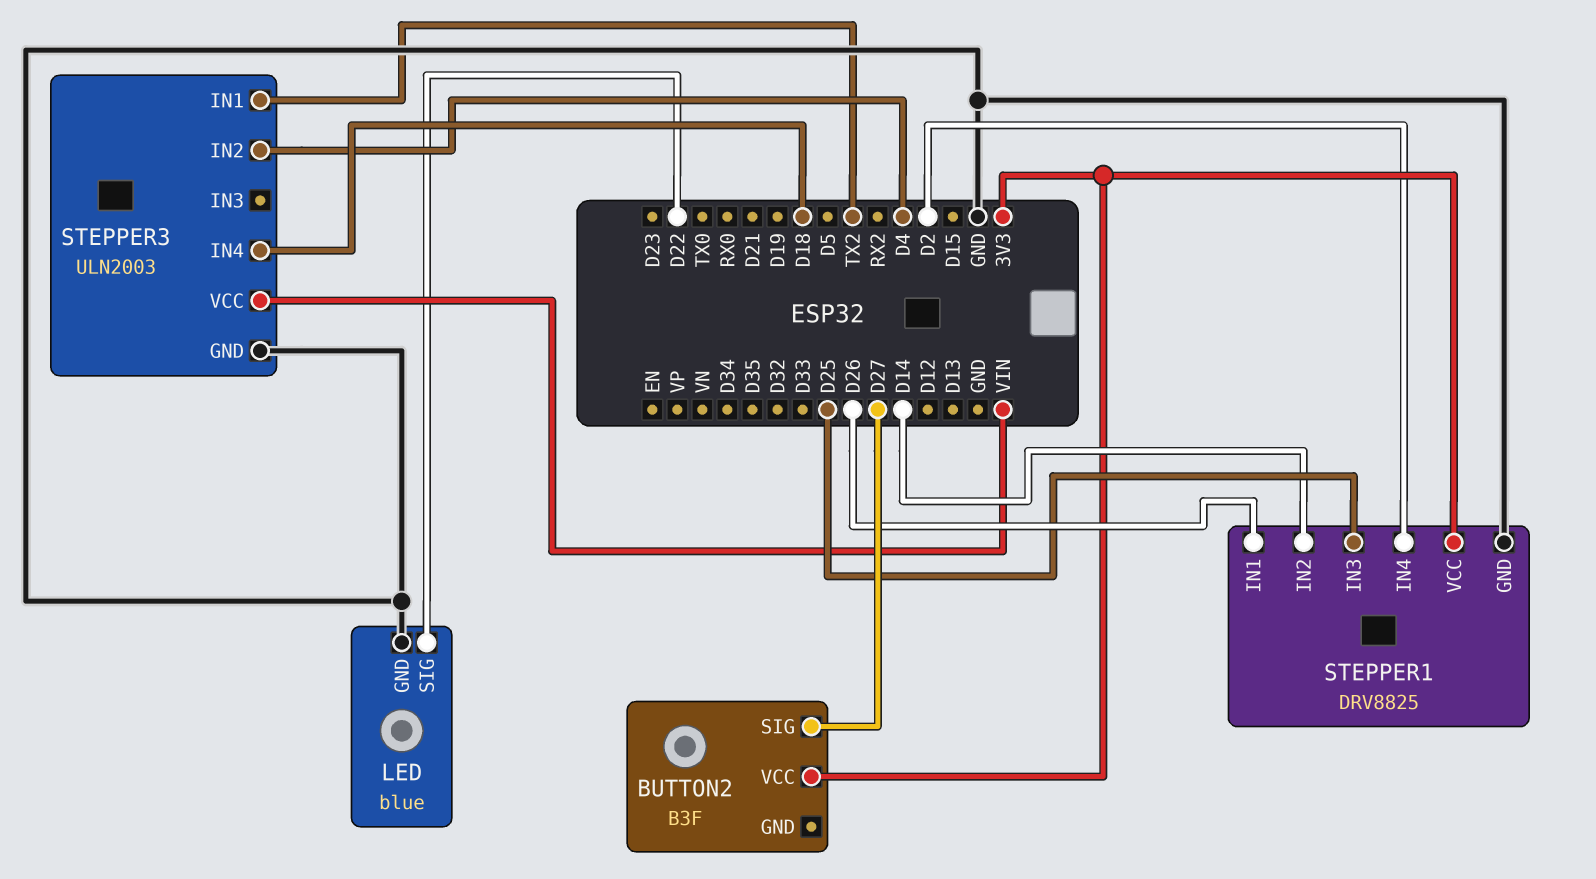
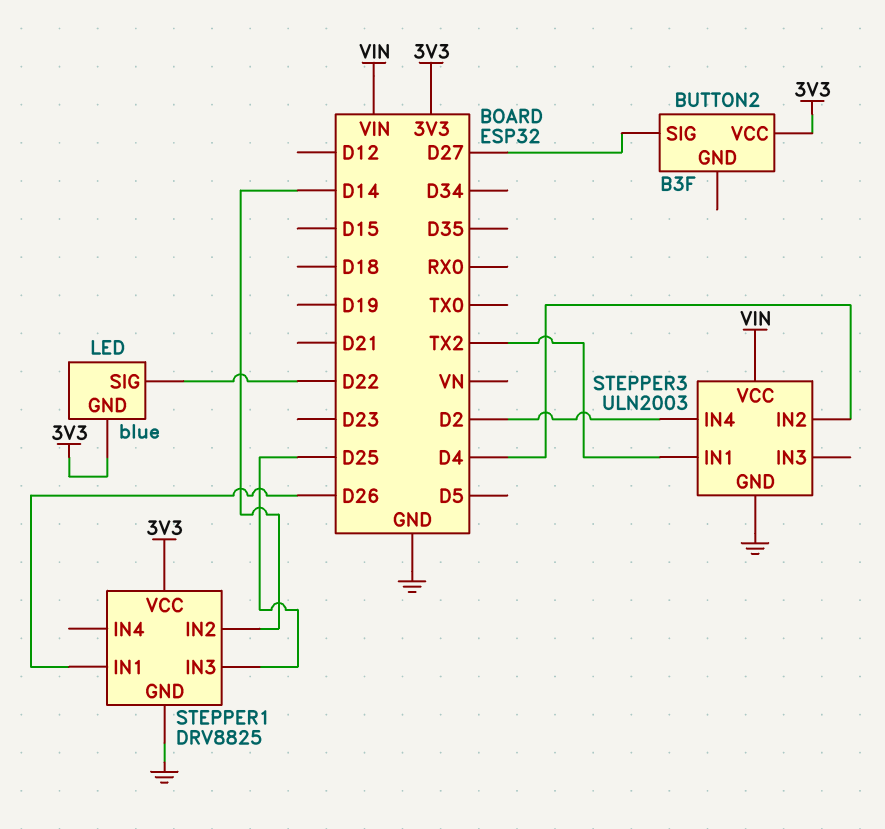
LED pin GND: GND -> 3V3
STEPPER1 pin IN4: D2 -> none
STEPPER3 pin IN4: D18 -> D2

